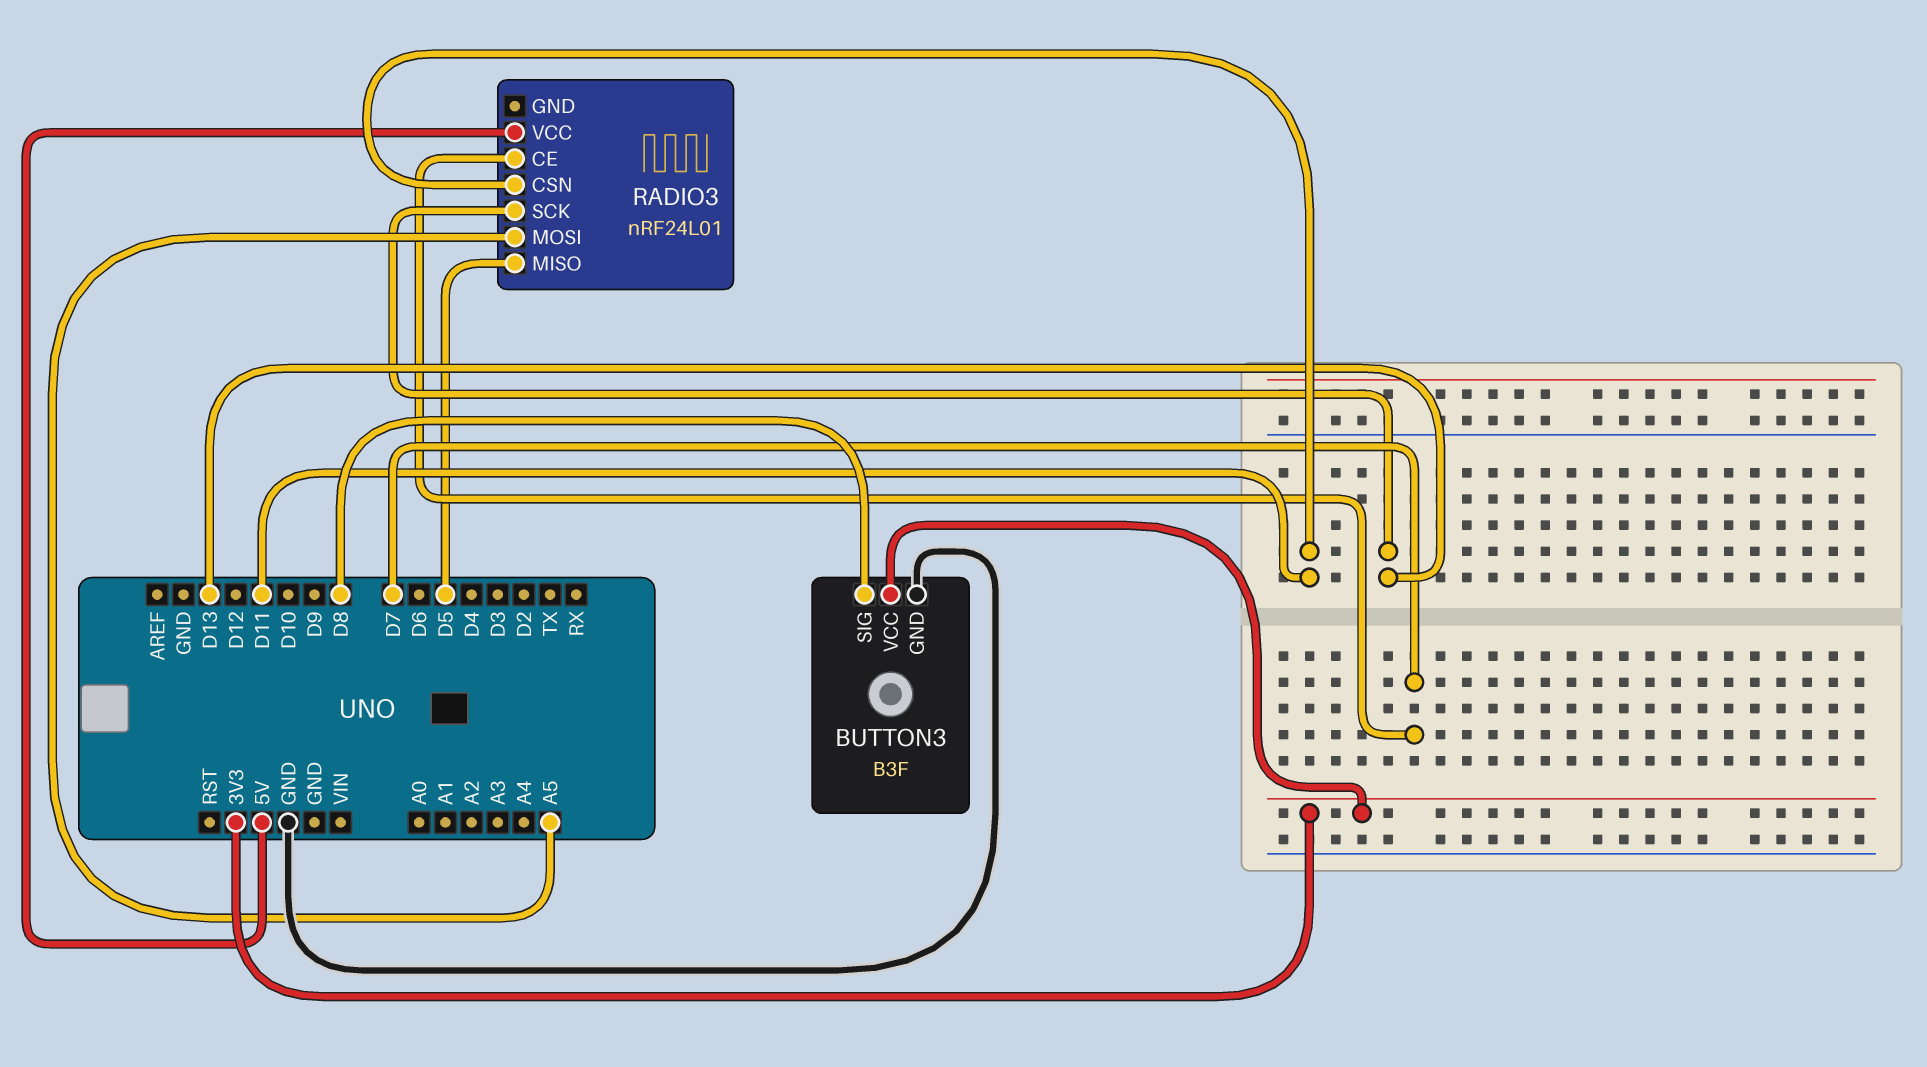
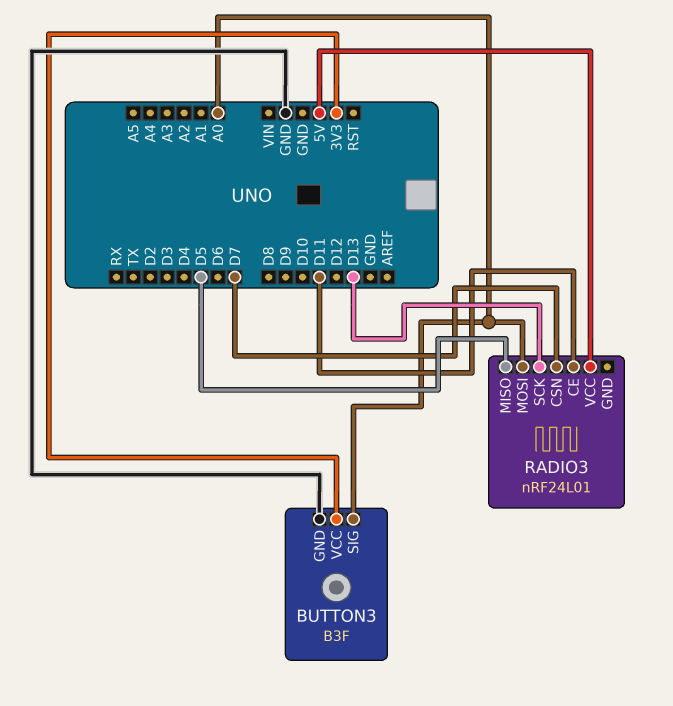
BUTTON3 pin SIG: D8 -> A0
RADIO3 pin CE: D7 -> D11
RADIO3 pin CSN: D11 -> D7
RADIO3 pin MOSI: A5 -> A0

